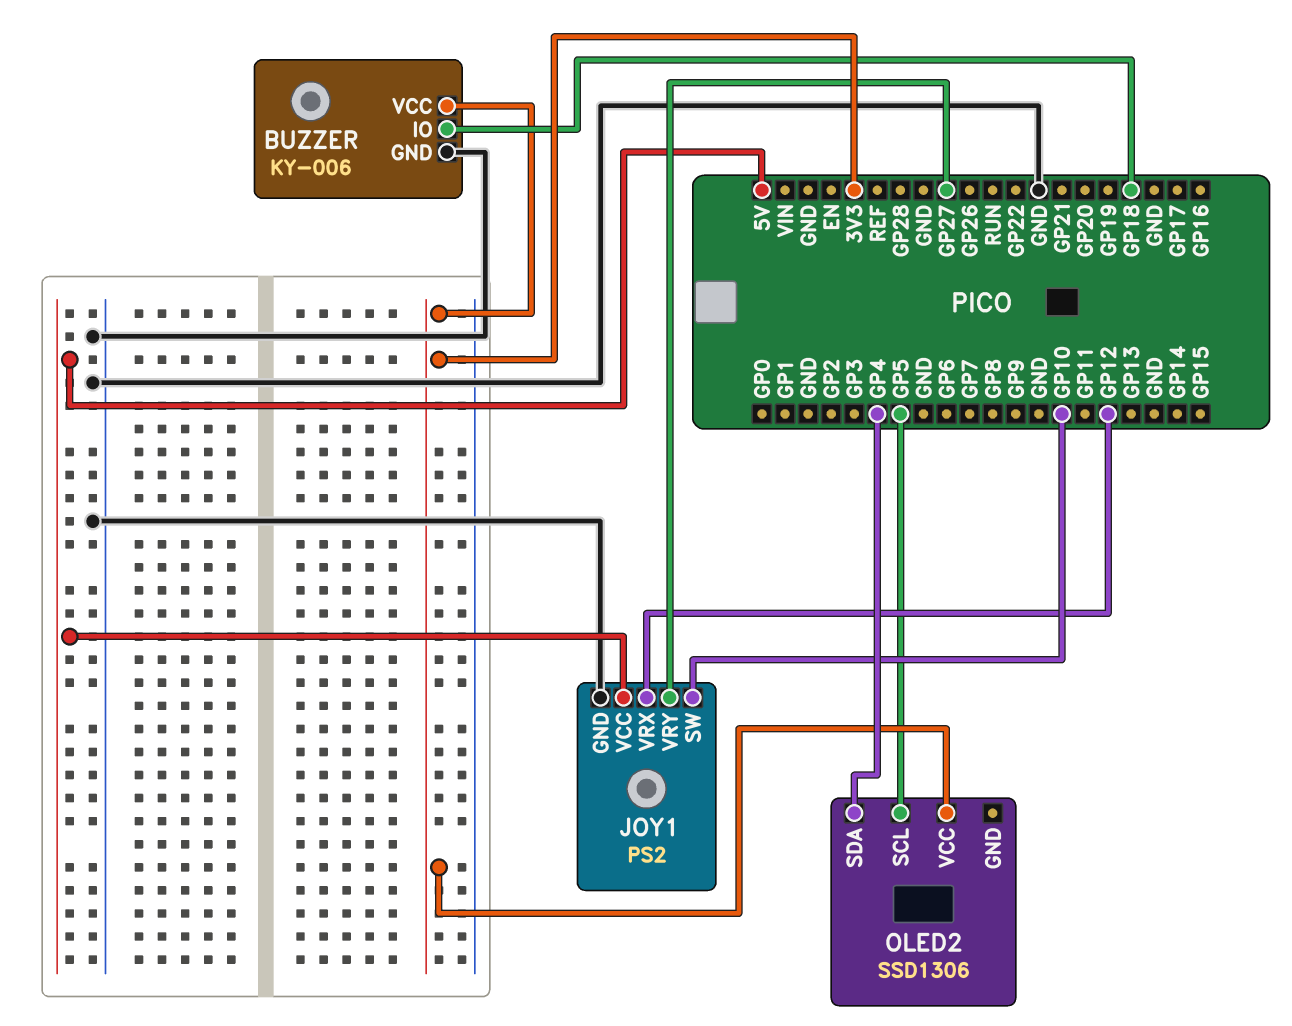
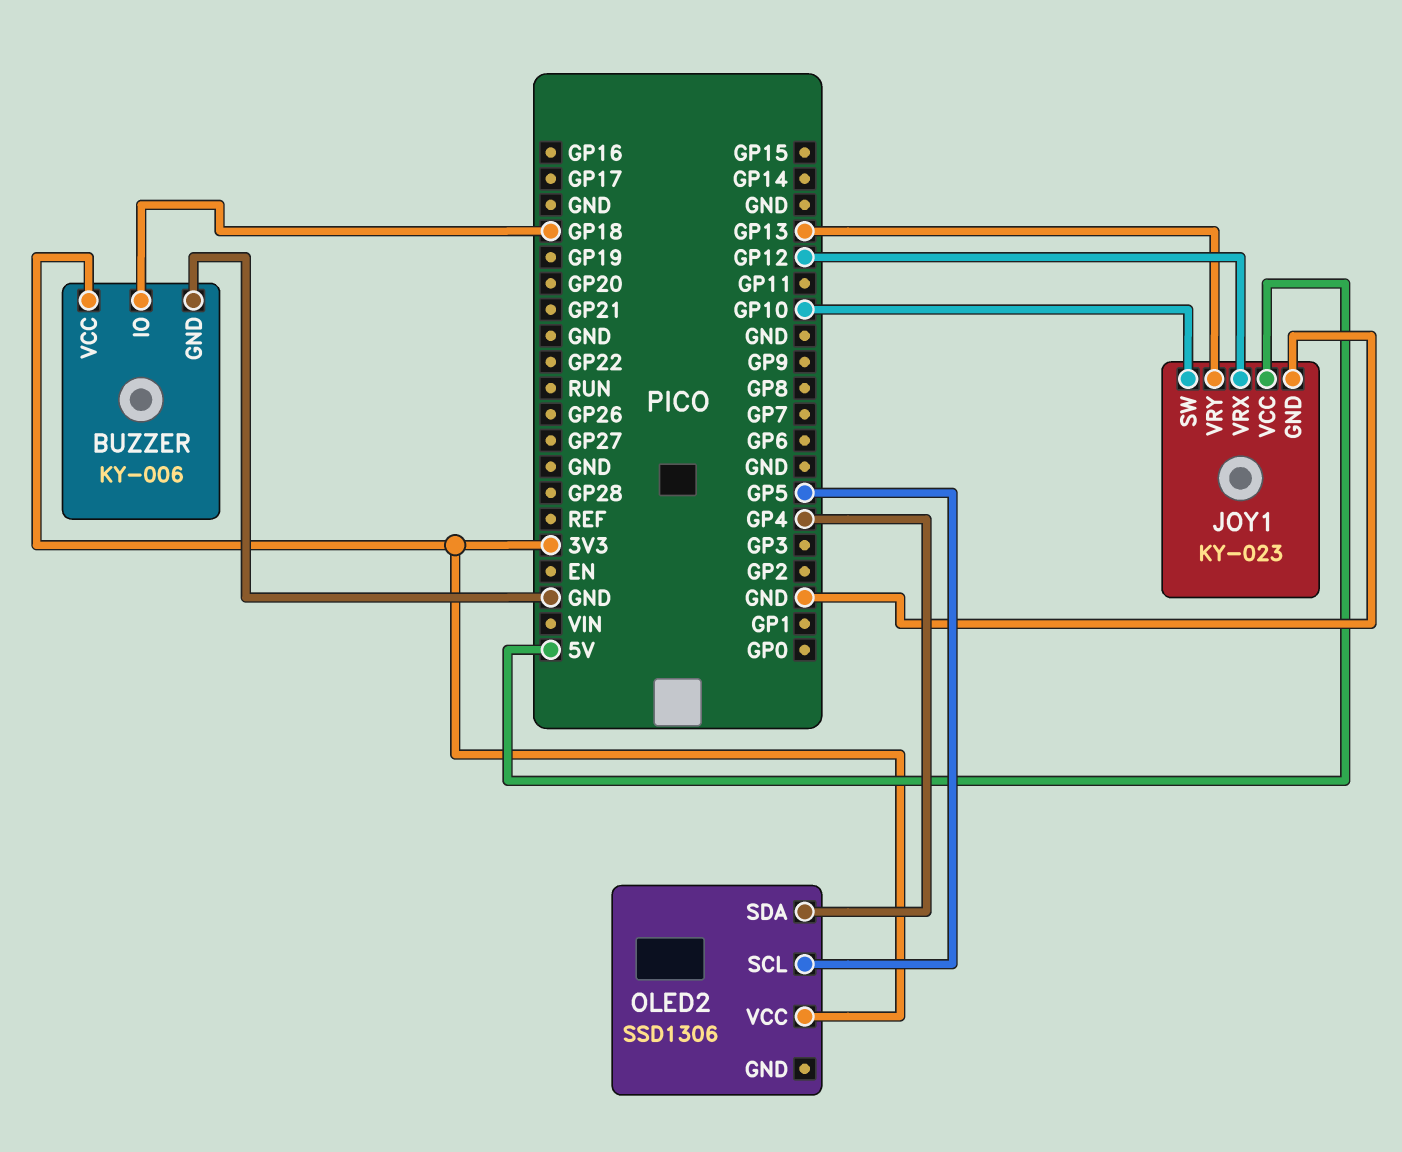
JOY1: PS2 -> KY-023
JOY1 pin VRY: GP27 -> GP13

